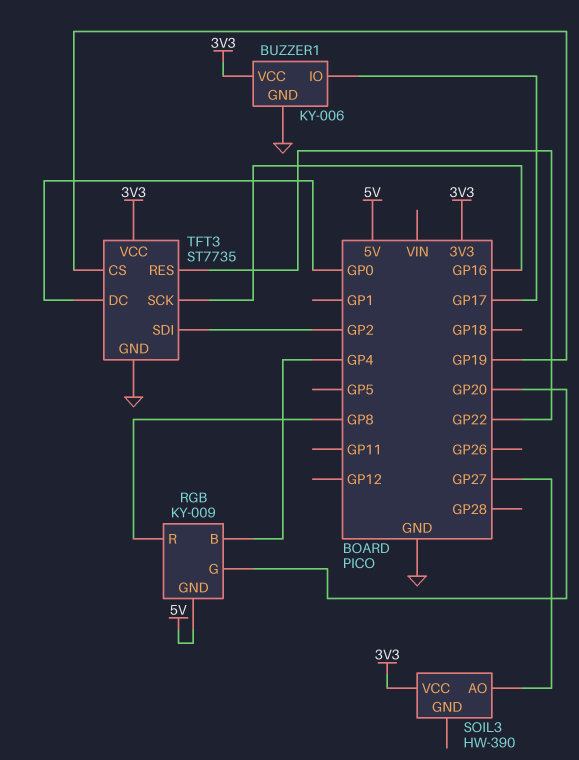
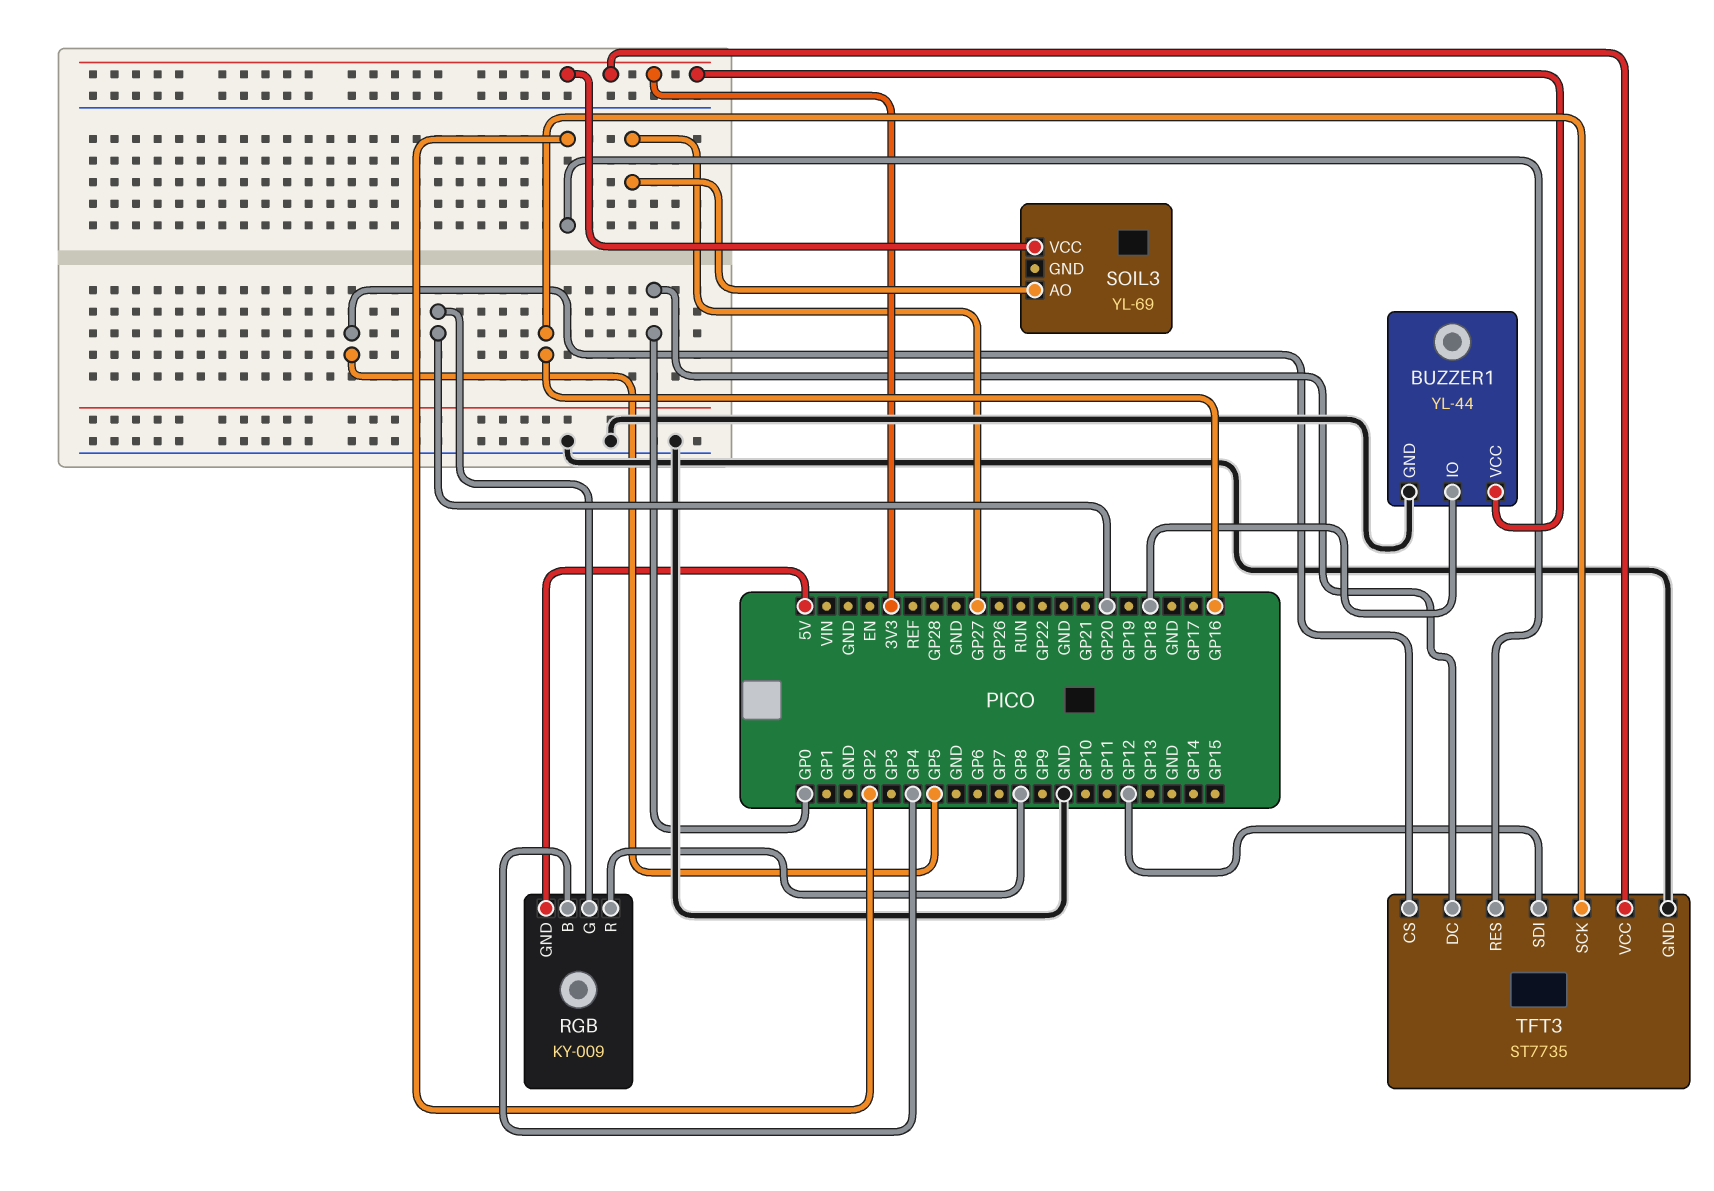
BUZZER1: KY-006 -> YL-44
BUZZER1 pin IO: GP17 -> GP18
SOIL3: HW-390 -> YL-69
TFT3 pin CS: GP19 -> GP5
TFT3 pin RES: GP22 -> GP2
TFT3 pin SDI: GP2 -> GP12

